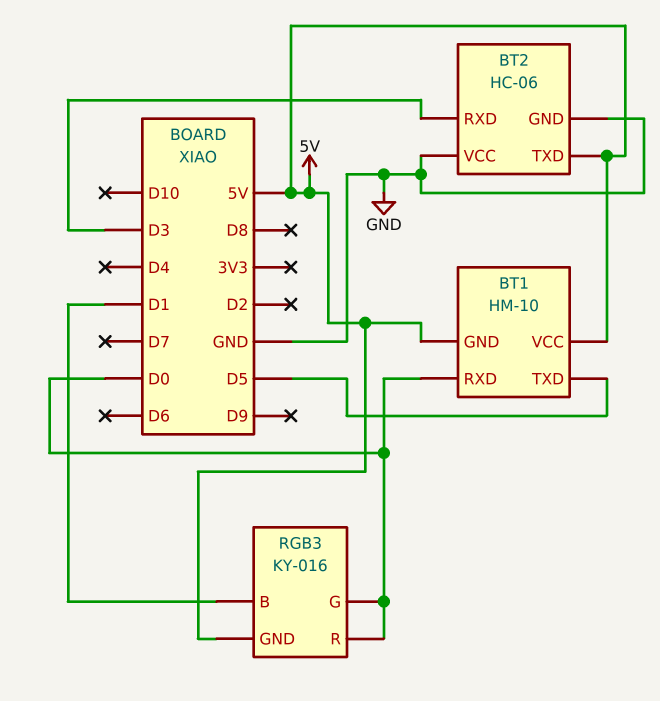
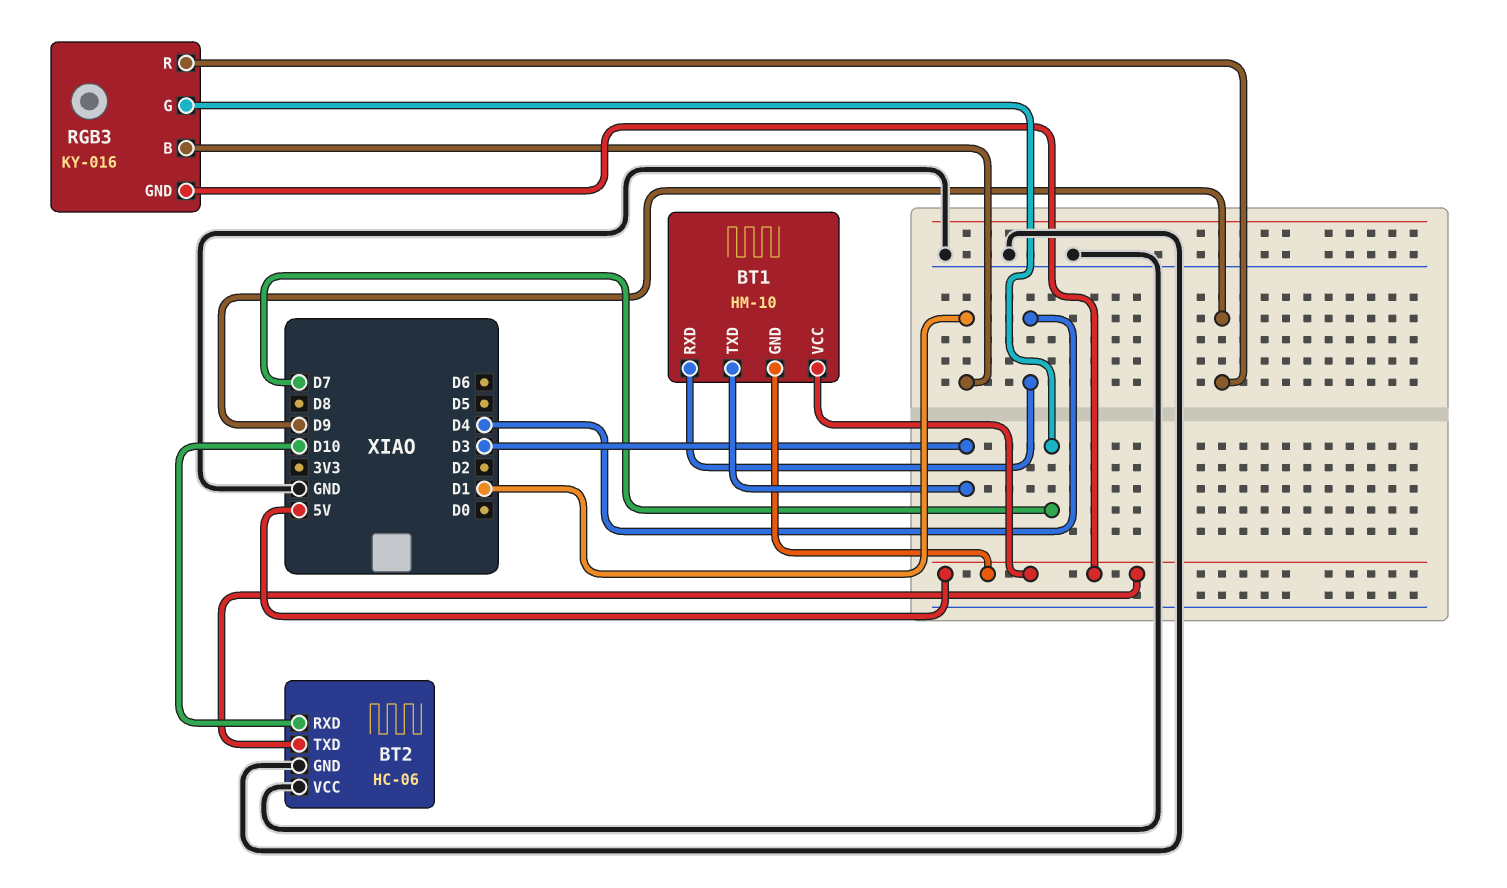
BT1 pin RXD: D0 -> D4
BT1 pin TXD: D5 -> D3
BT2 pin RXD: D3 -> D10
RGB3 pin G: D0 -> D7
RGB3 pin R: D0 -> D9

